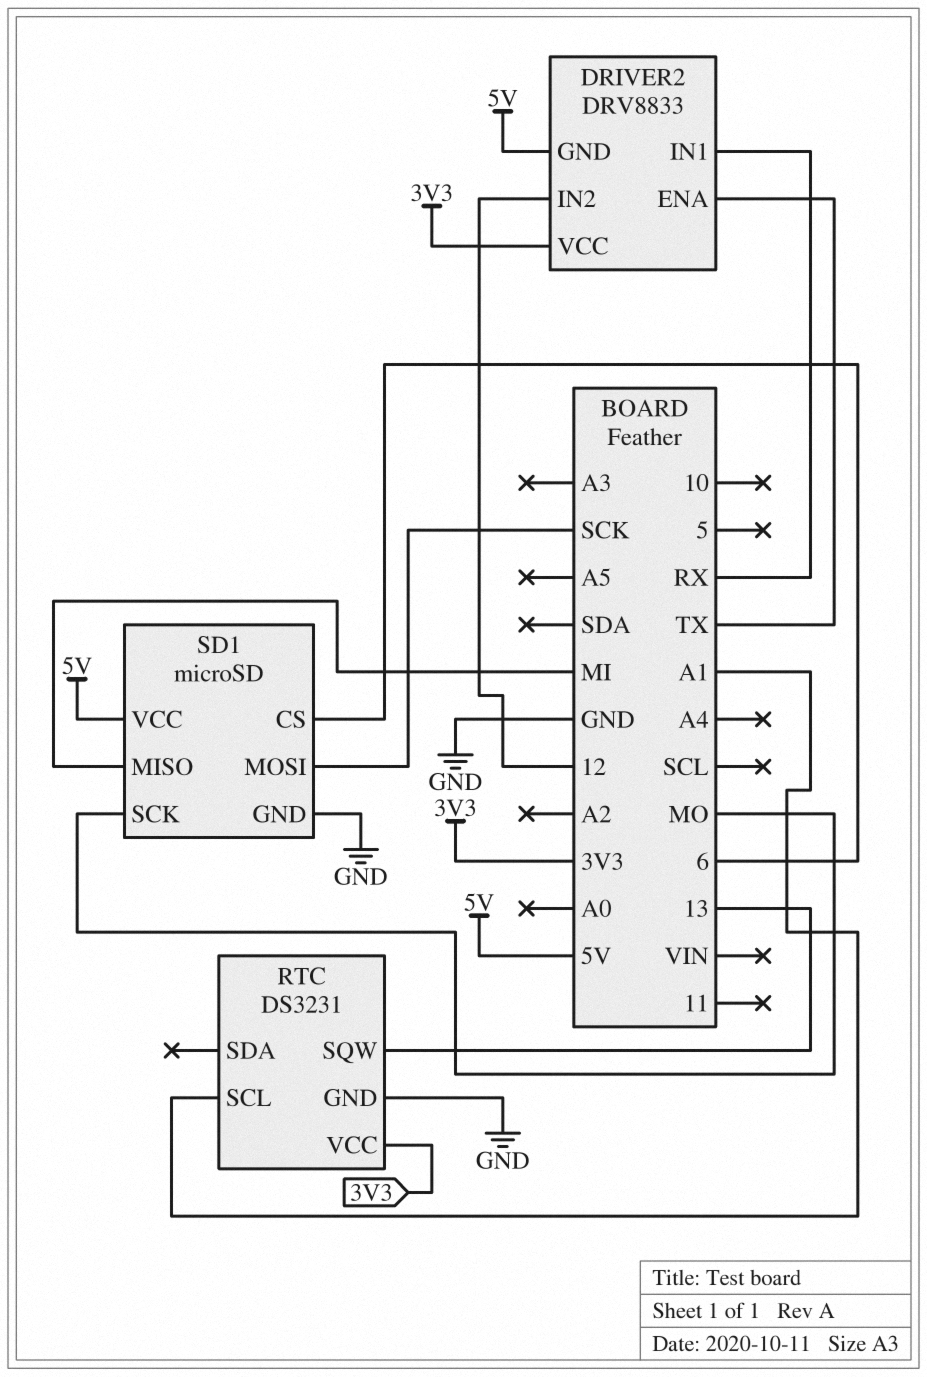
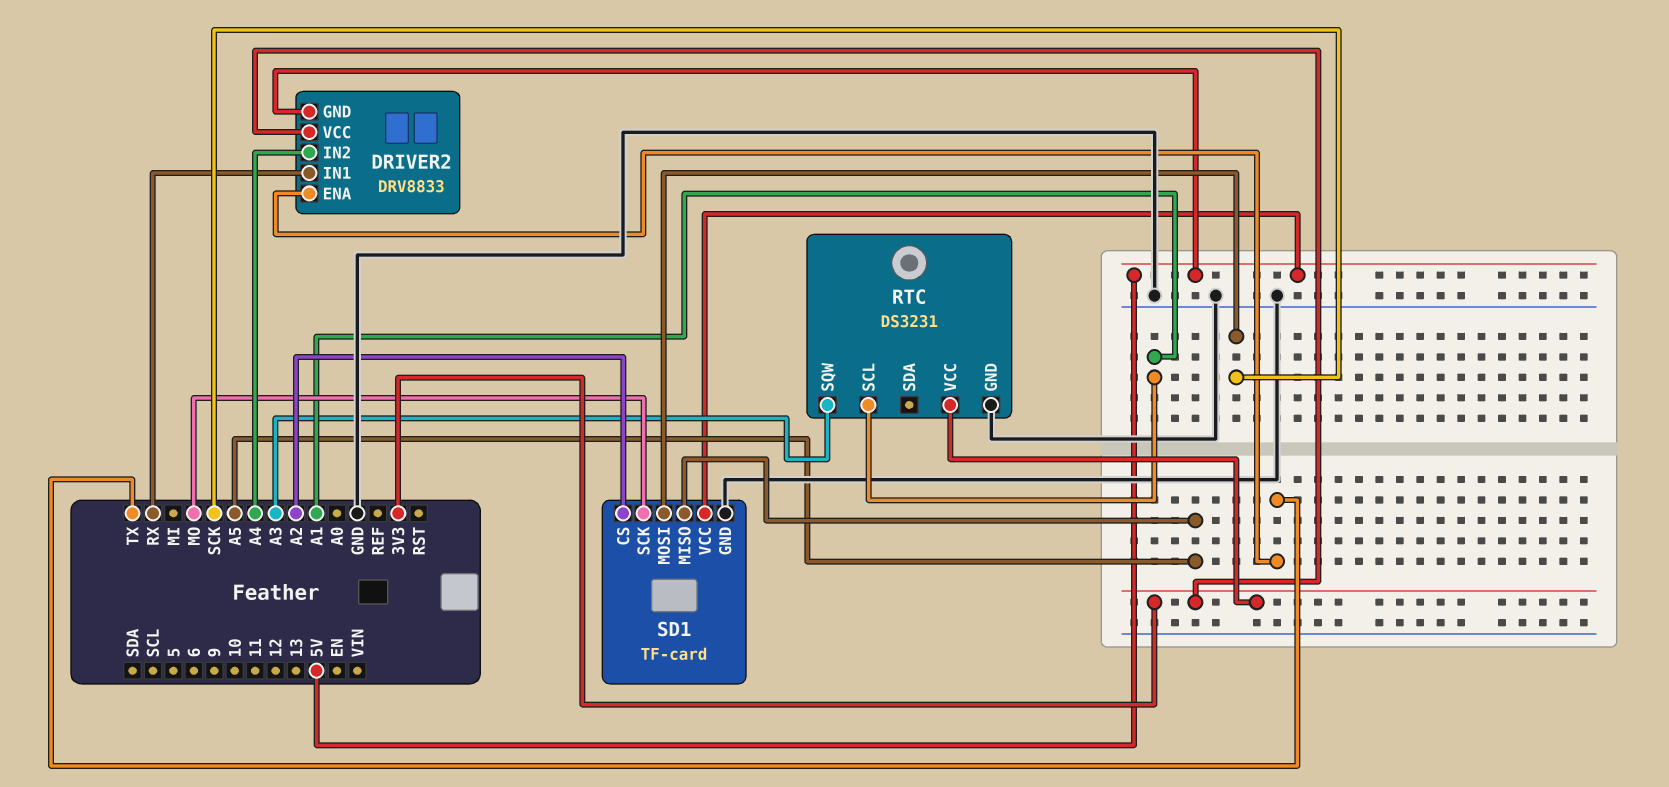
DRIVER2 pin IN2: 12 -> A4
RTC pin SQW: 13 -> A3
SD1: microSD -> TF-card
SD1 pin CS: 6 -> A2
SD1 pin MISO: MI -> A5

